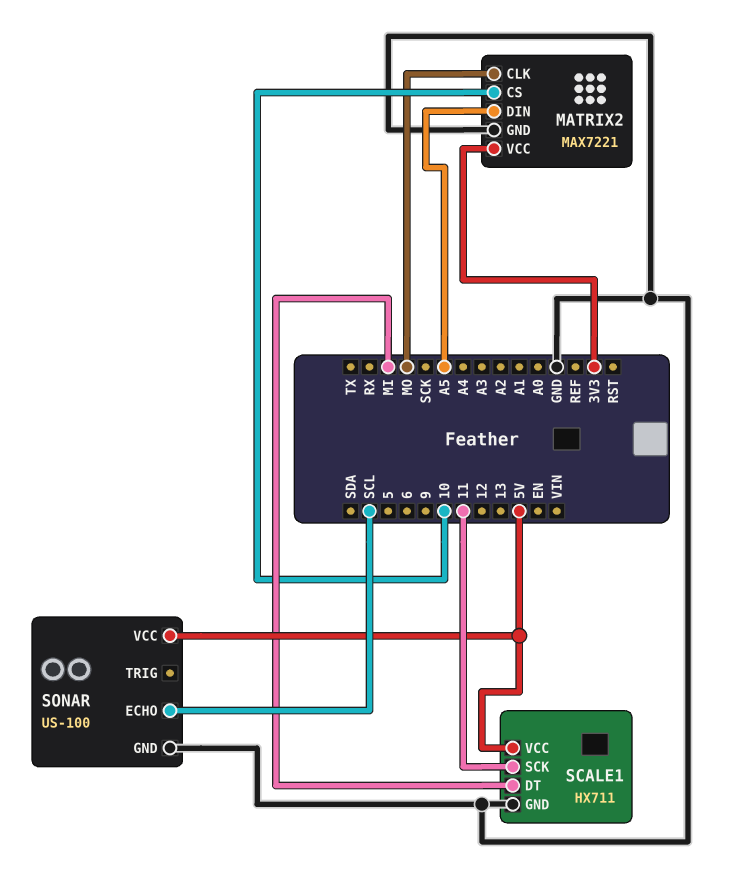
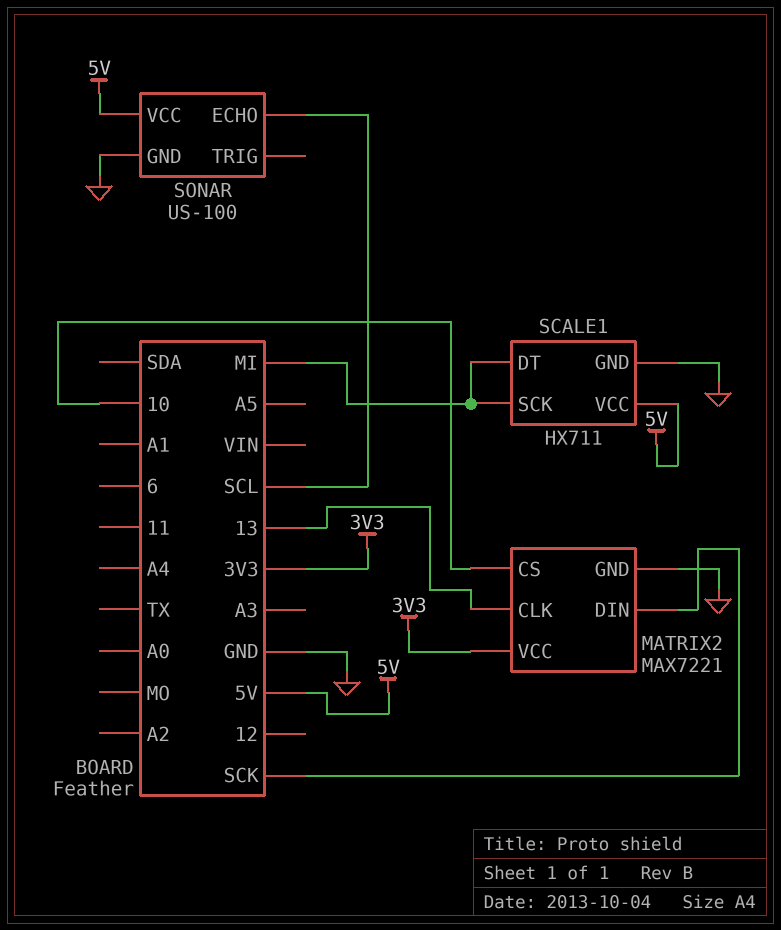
MATRIX2 pin CLK: MO -> 13
MATRIX2 pin DIN: A5 -> SCK
SCALE1 pin SCK: 11 -> MI

